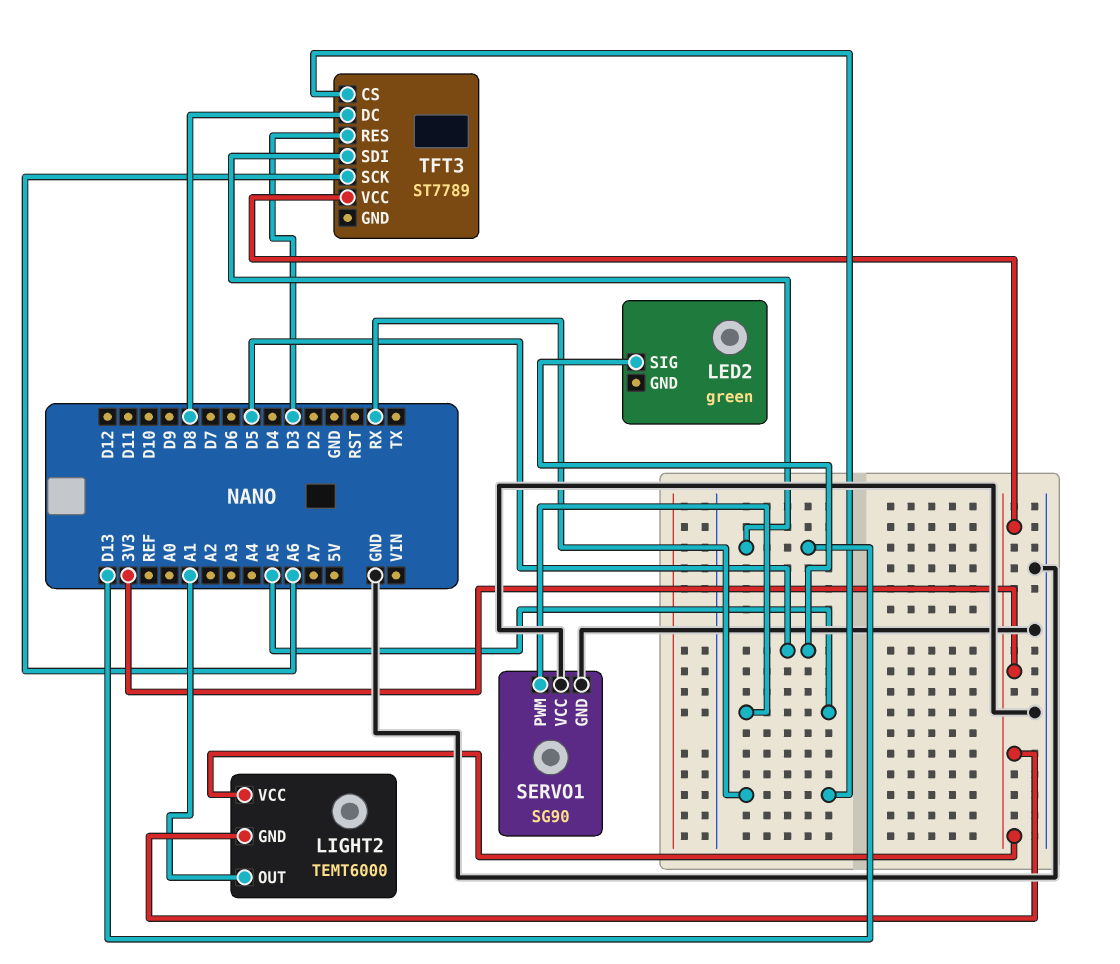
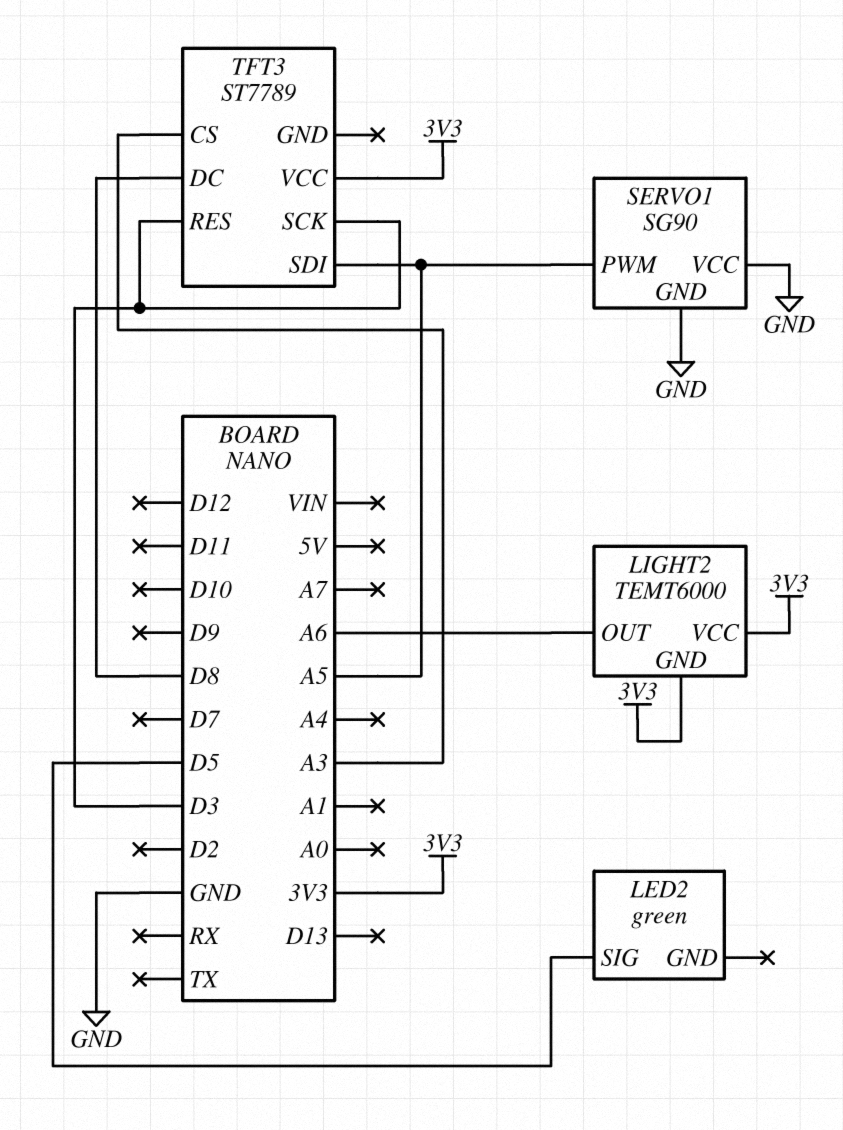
LIGHT2 pin OUT: A1 -> A6
TFT3 pin CS: RX -> A3
TFT3 pin SCK: A6 -> D3
TFT3 pin SDI: D13 -> A5

